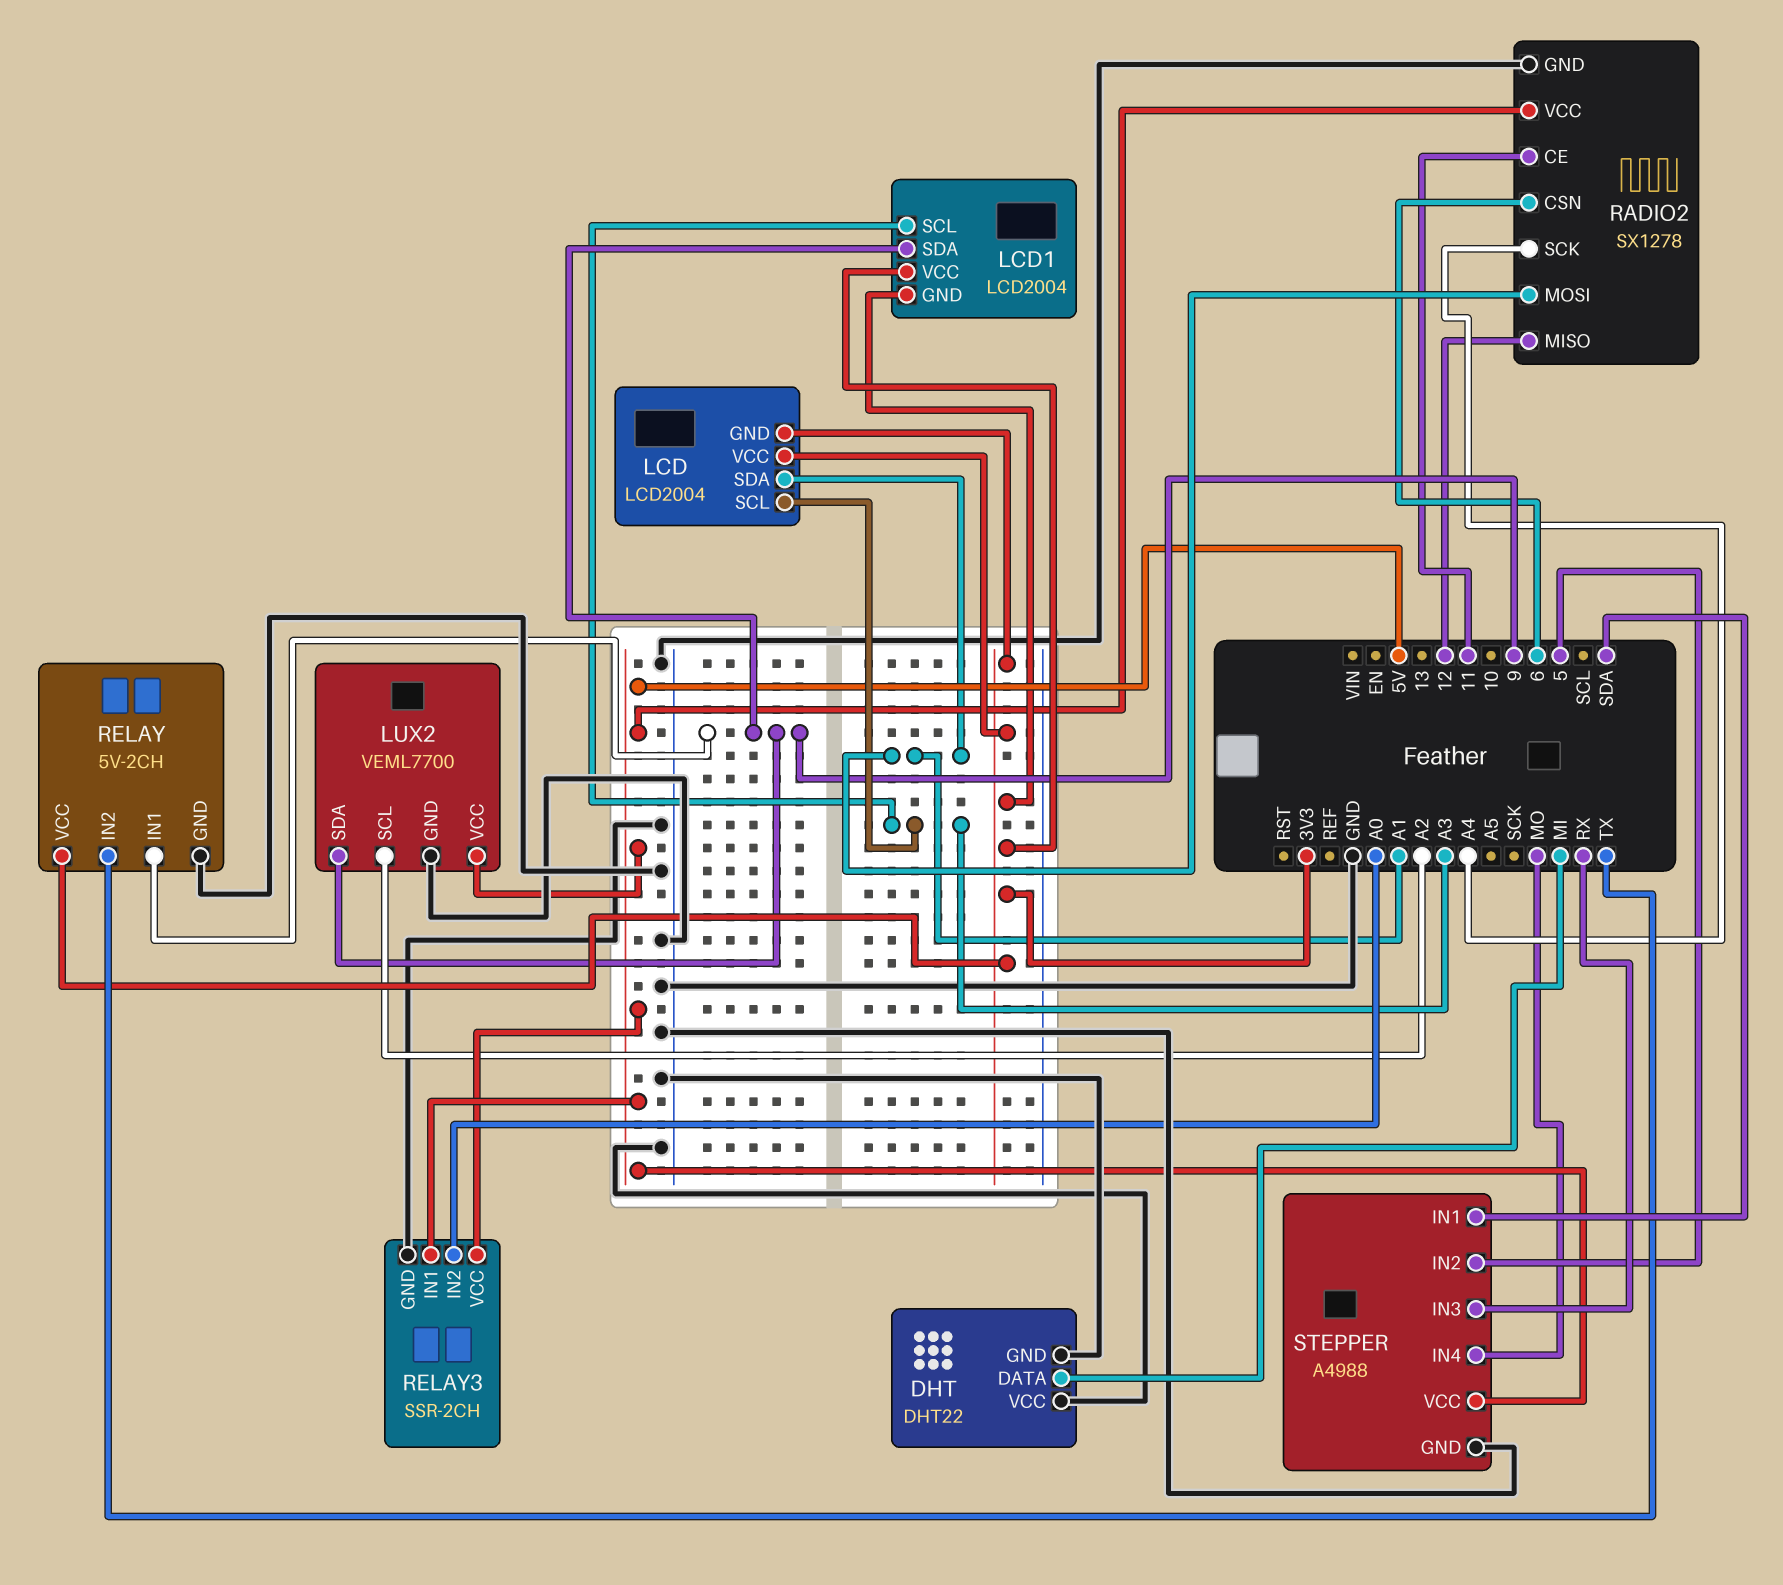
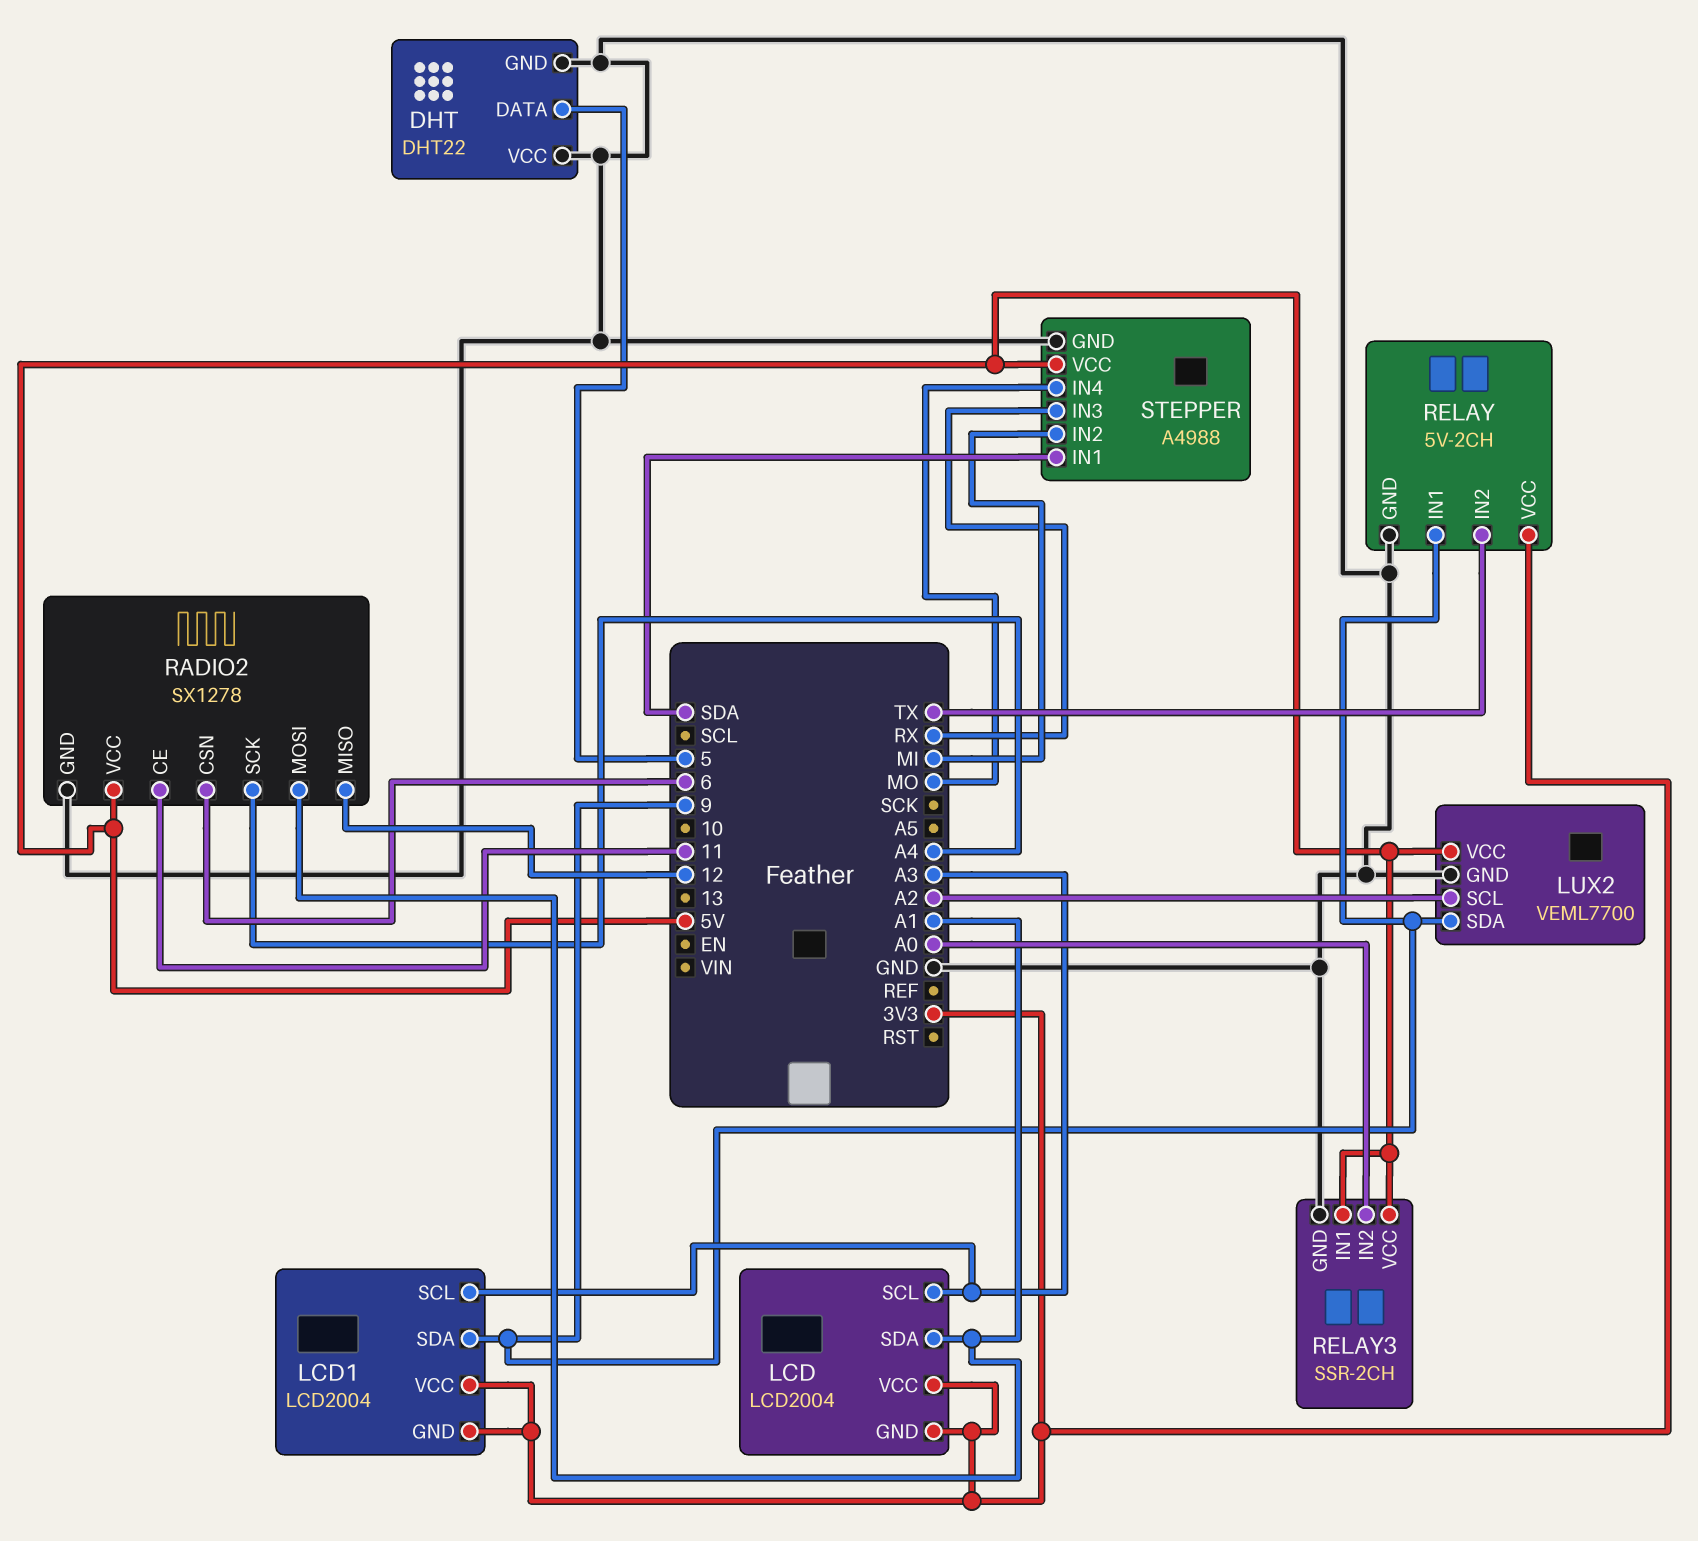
DHT pin DATA: MI -> 5
STEPPER pin IN2: 5 -> MI

